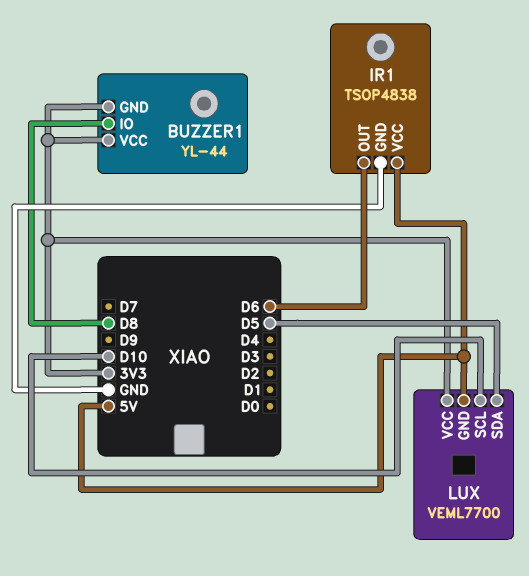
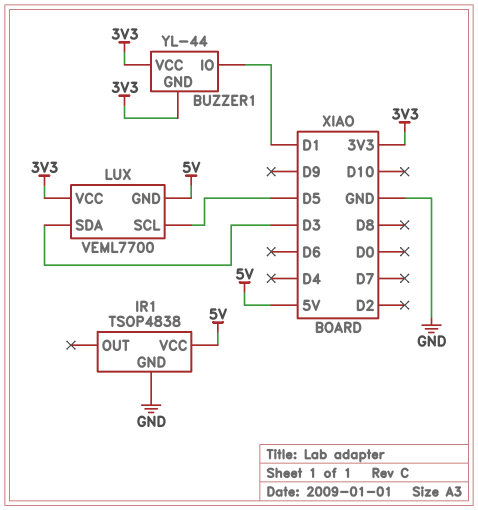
BUZZER1 pin IO: D8 -> D1
IR1 pin OUT: D6 -> none
LUX pin SCL: D10 -> D5
LUX pin SDA: D5 -> D3

